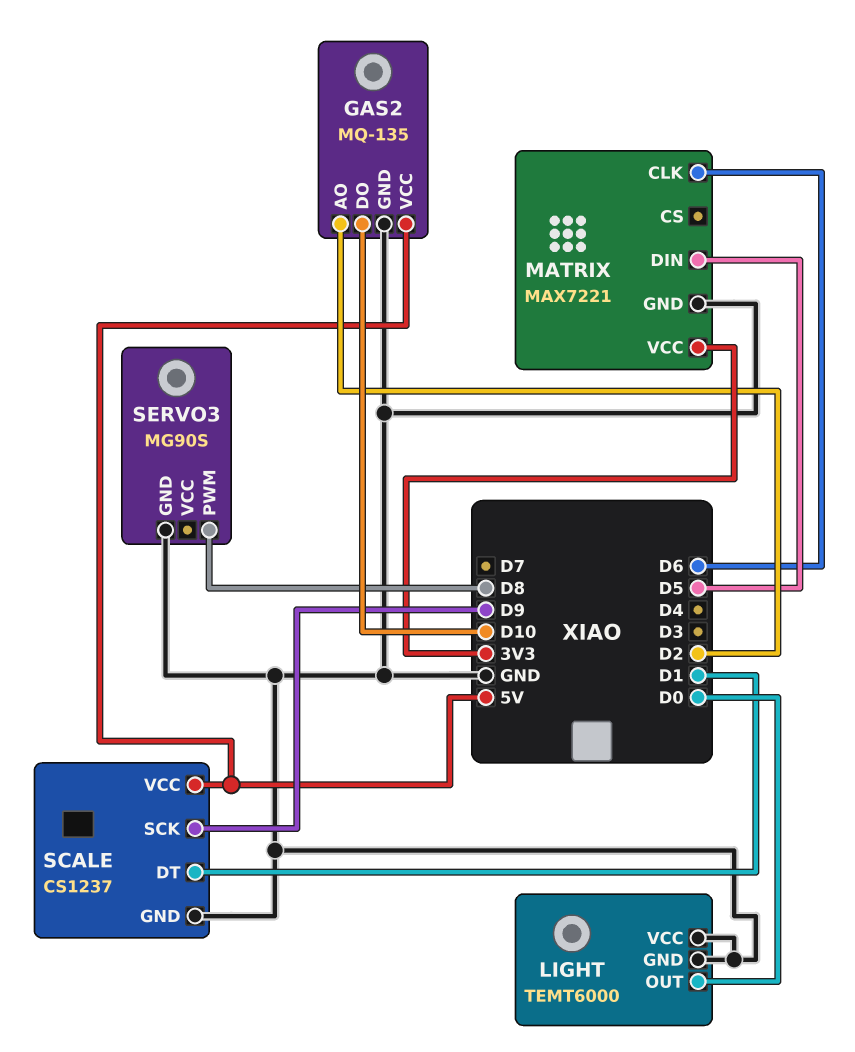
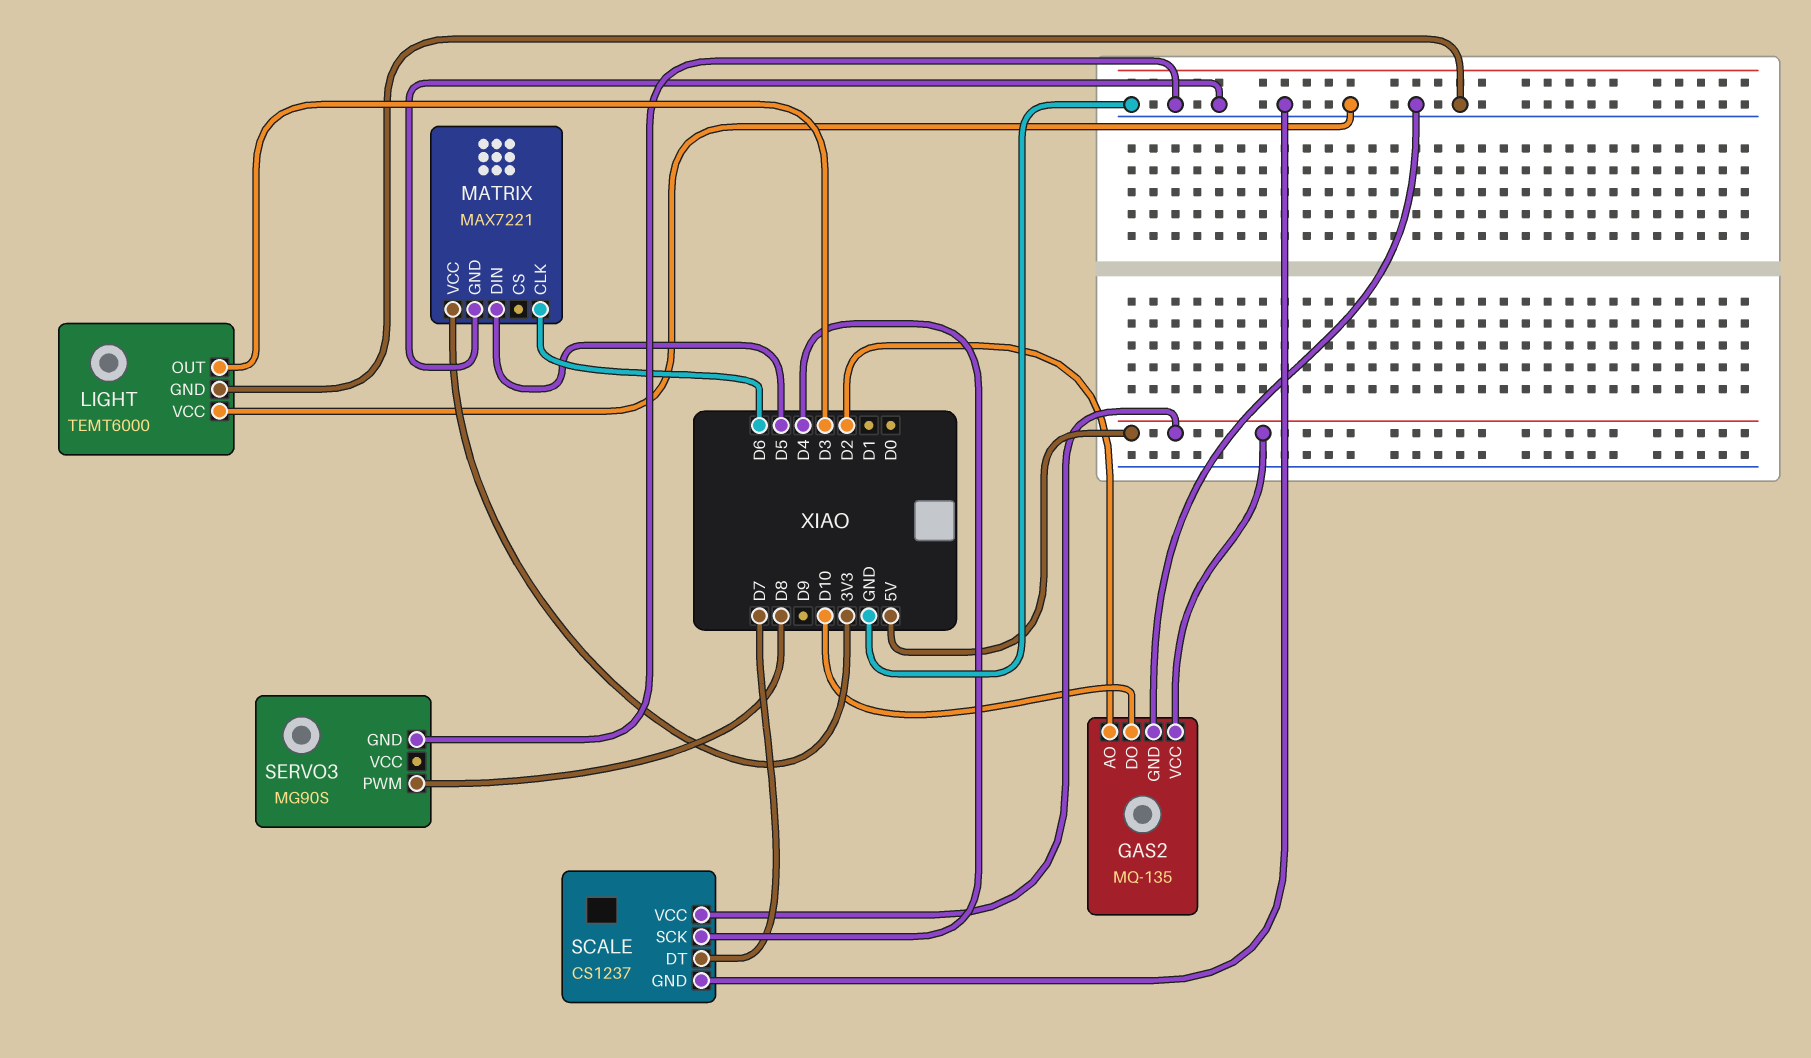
LIGHT pin OUT: D0 -> D3
SCALE pin DT: D1 -> D7
SCALE pin SCK: D9 -> D4

